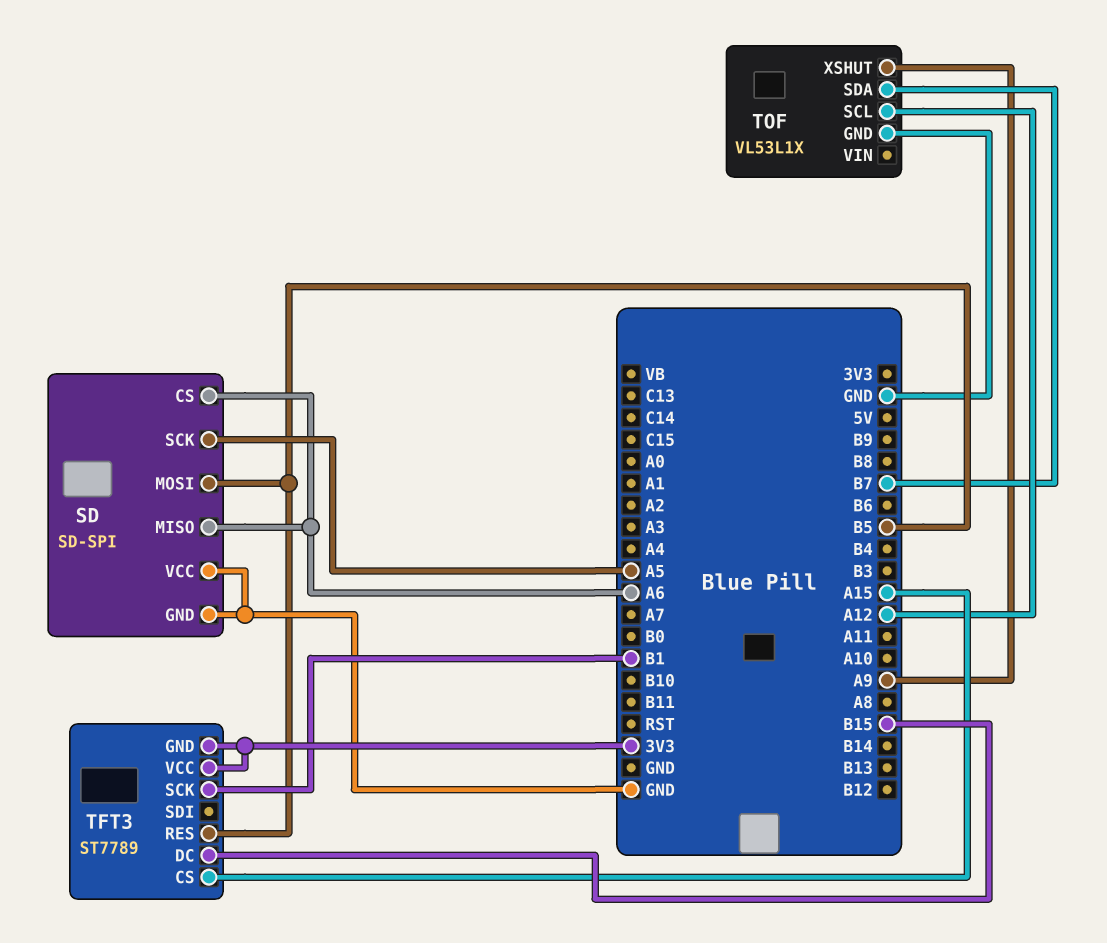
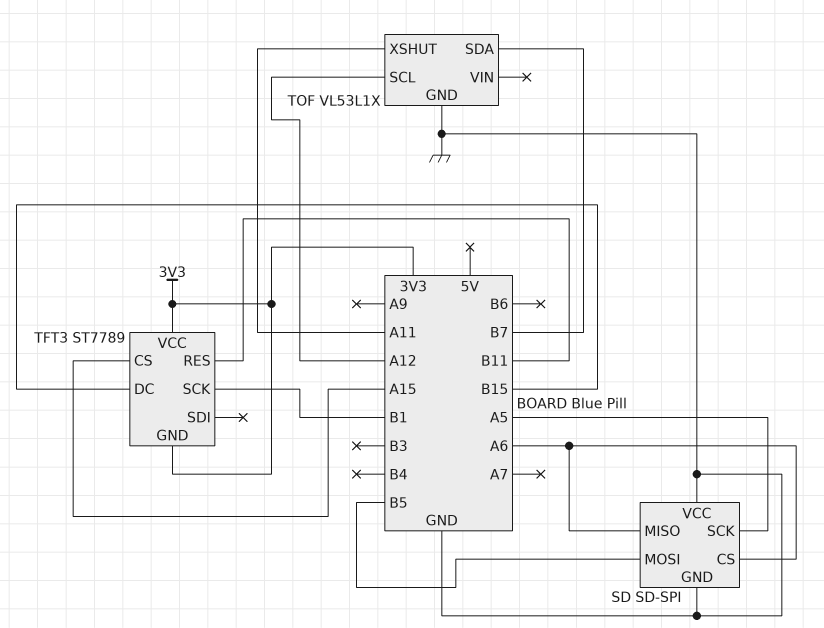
TFT3 pin RES: B5 -> B11
TOF pin XSHUT: A9 -> A11

